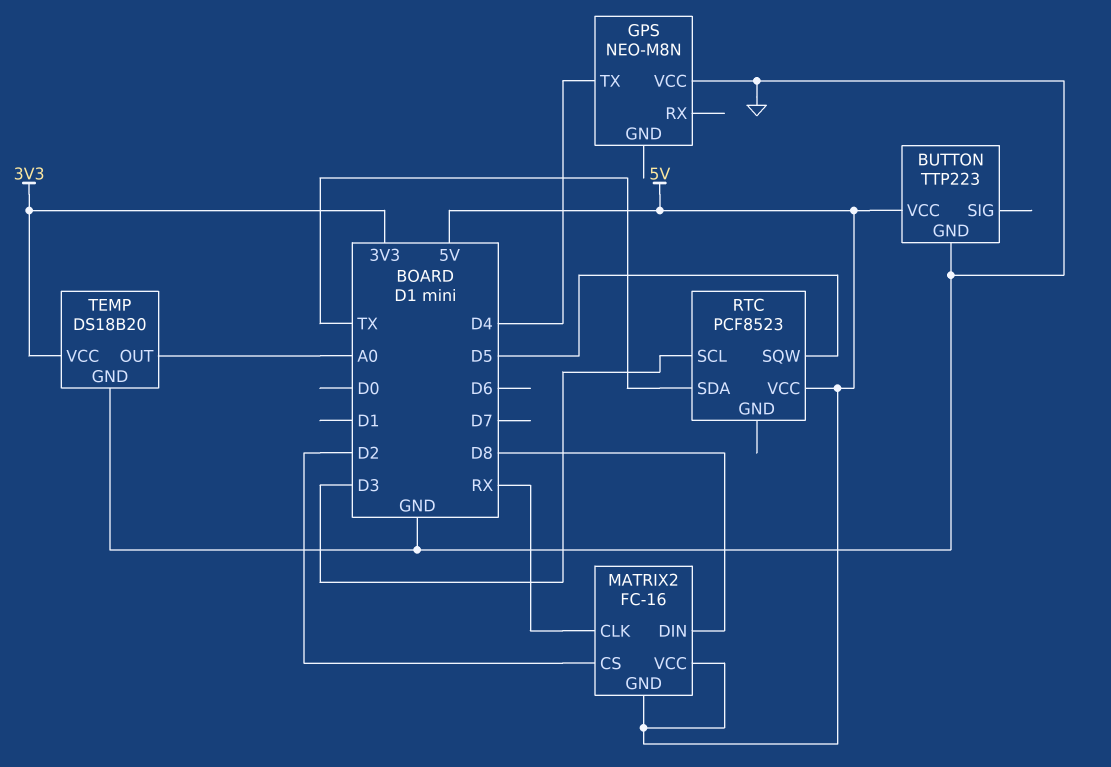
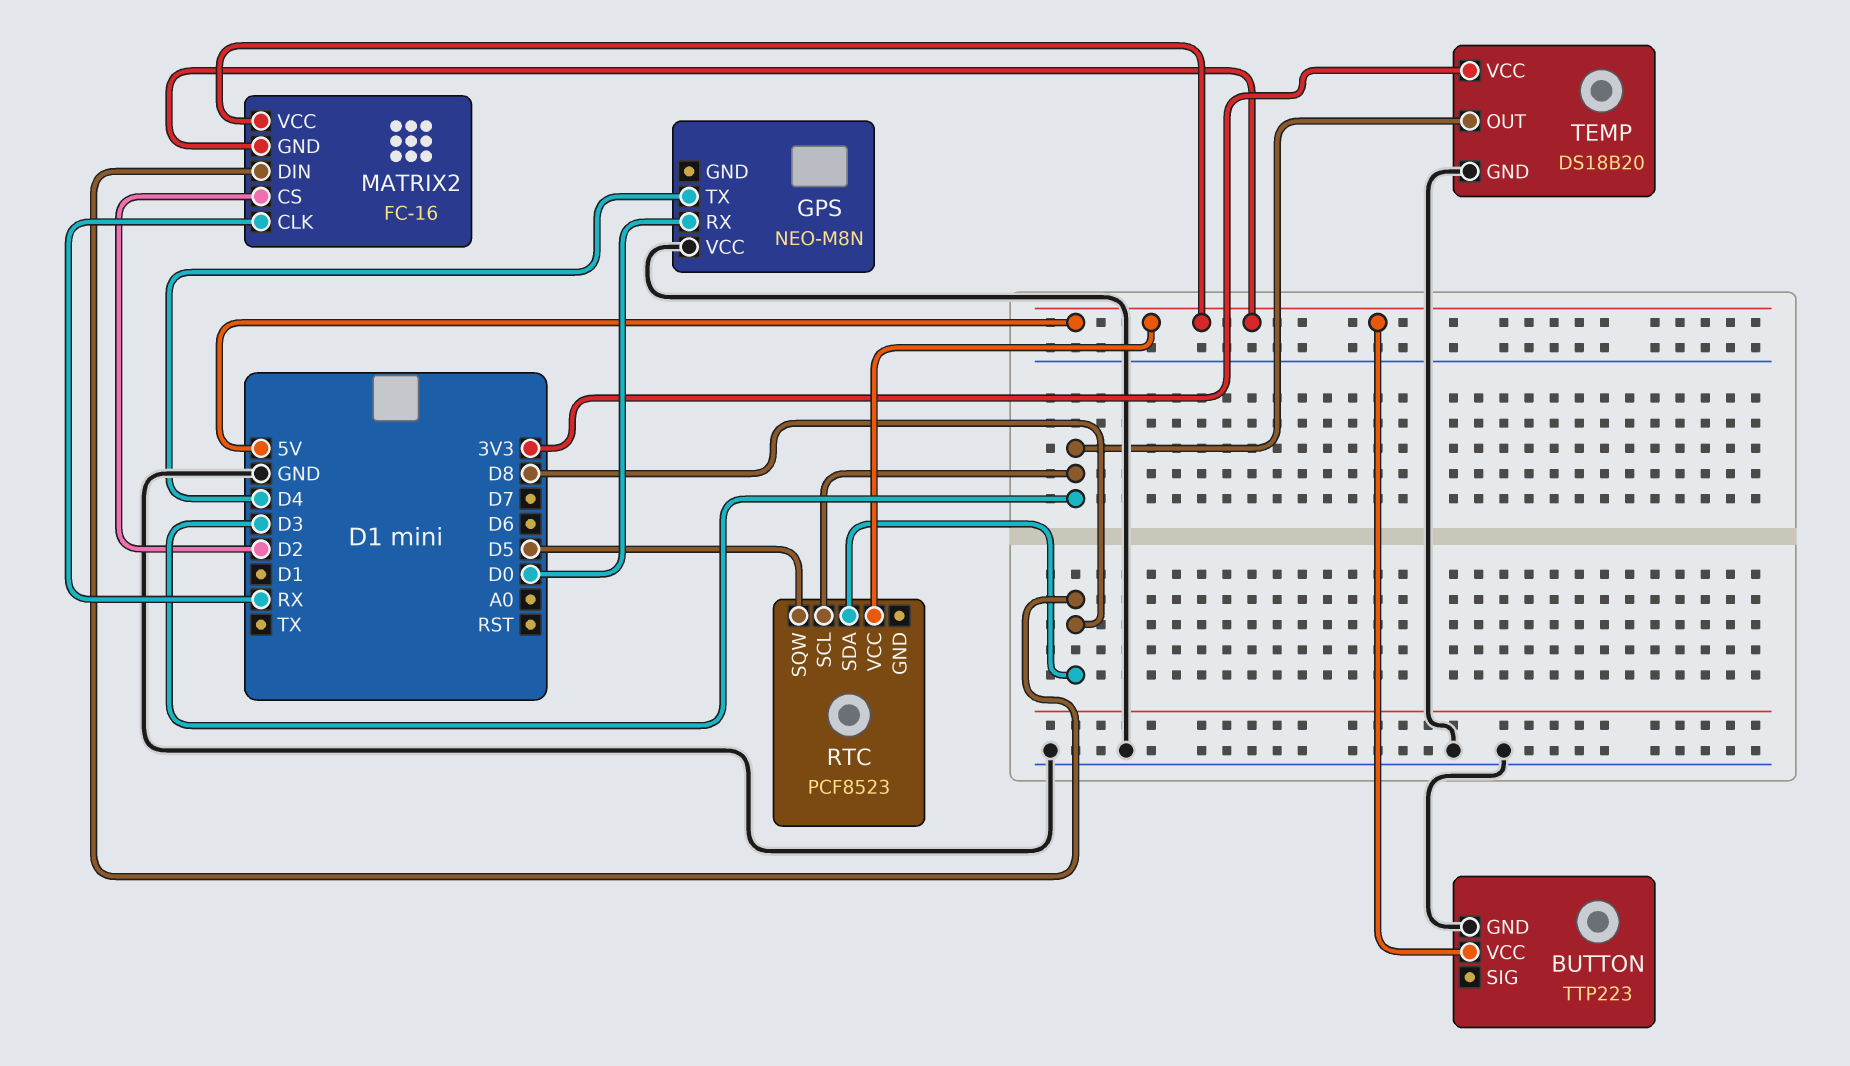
GPS pin RX: none -> D0
RTC pin SDA: TX -> D8
TEMP pin OUT: A0 -> D3

